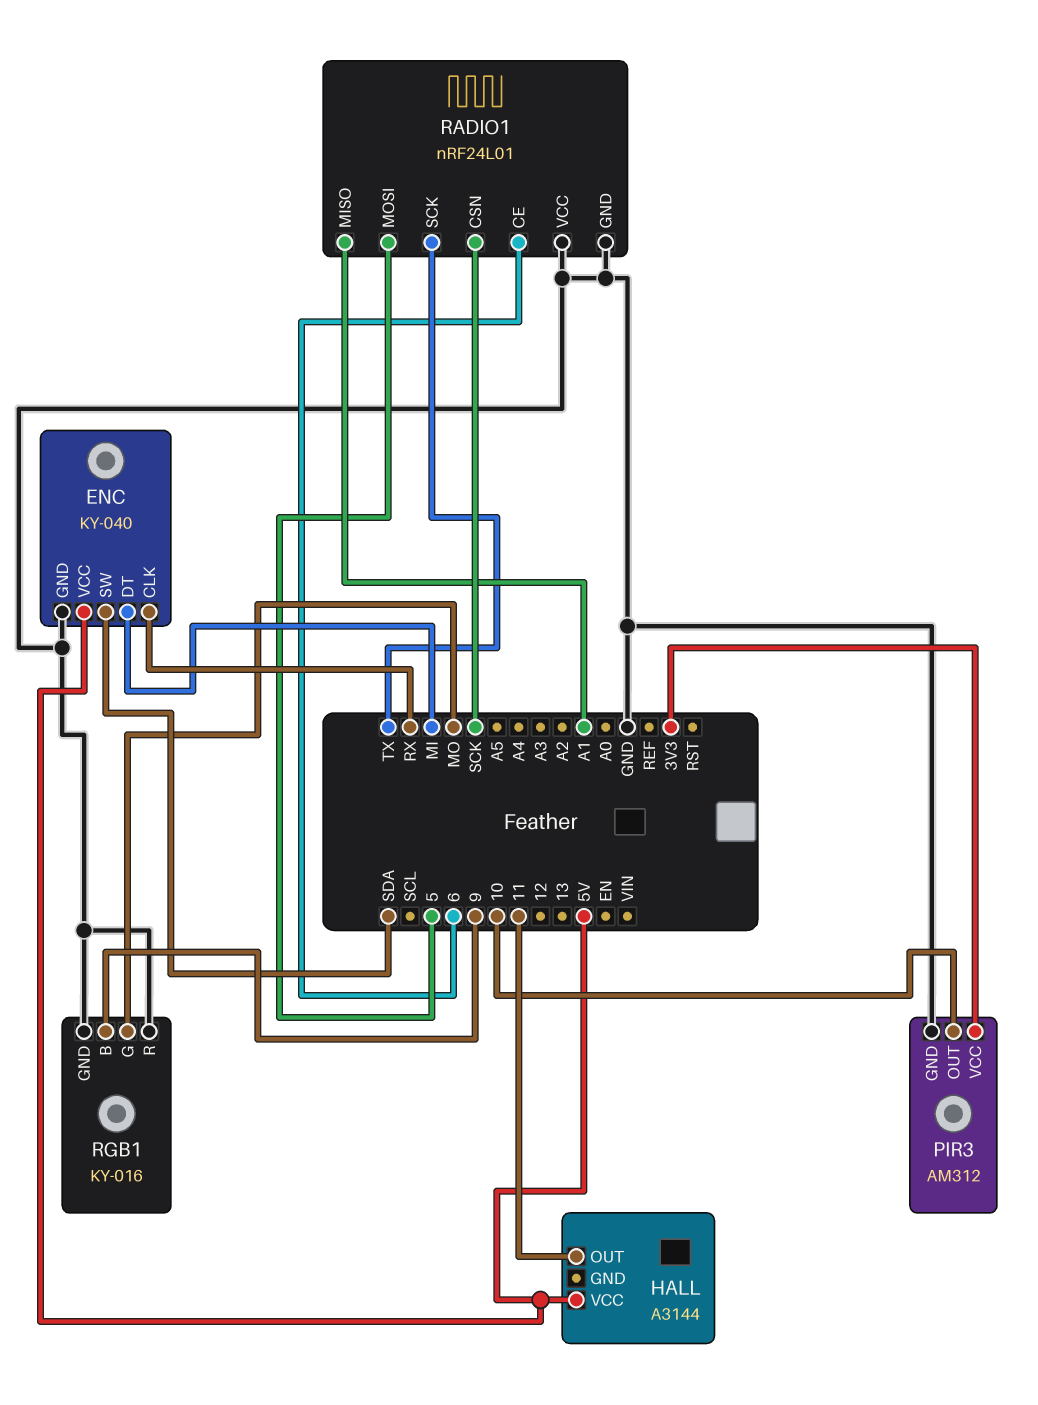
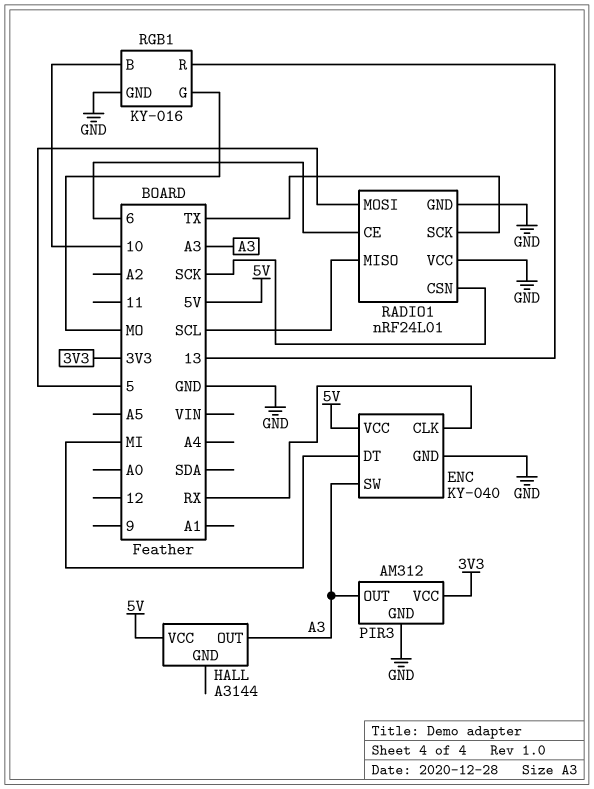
ENC pin SW: SDA -> A3
HALL pin OUT: 11 -> A3
PIR3 pin OUT: 10 -> A3
RADIO1 pin MISO: A1 -> SCL
RGB1 pin B: 9 -> 10
RGB1 pin R: GND -> 13

